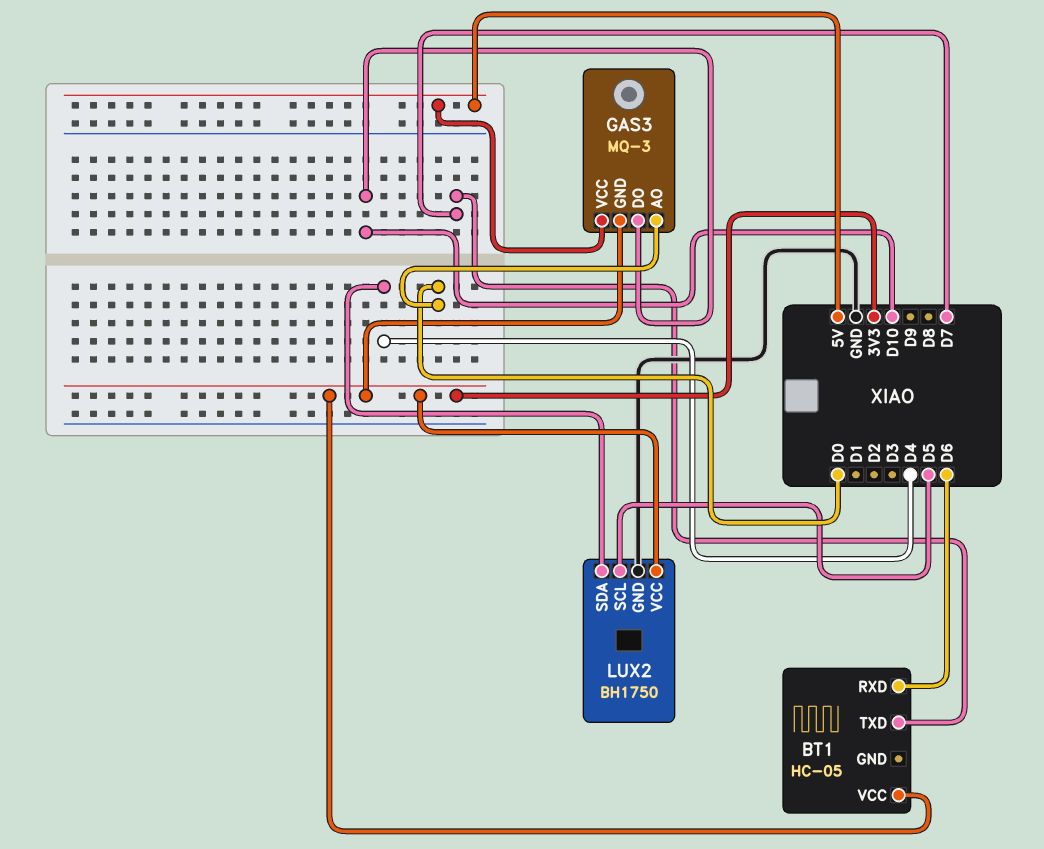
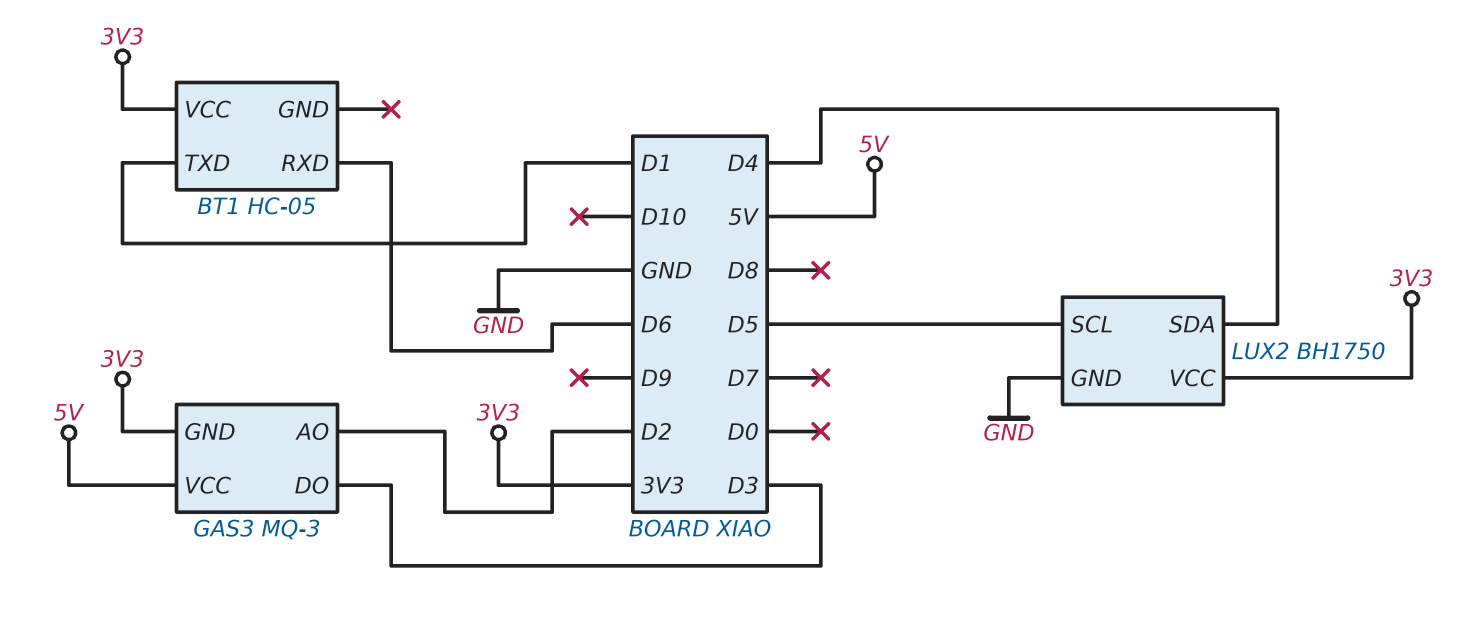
BT1 pin TXD: D7 -> D1
GAS3 pin AO: D0 -> D2
GAS3 pin DO: D10 -> D3

